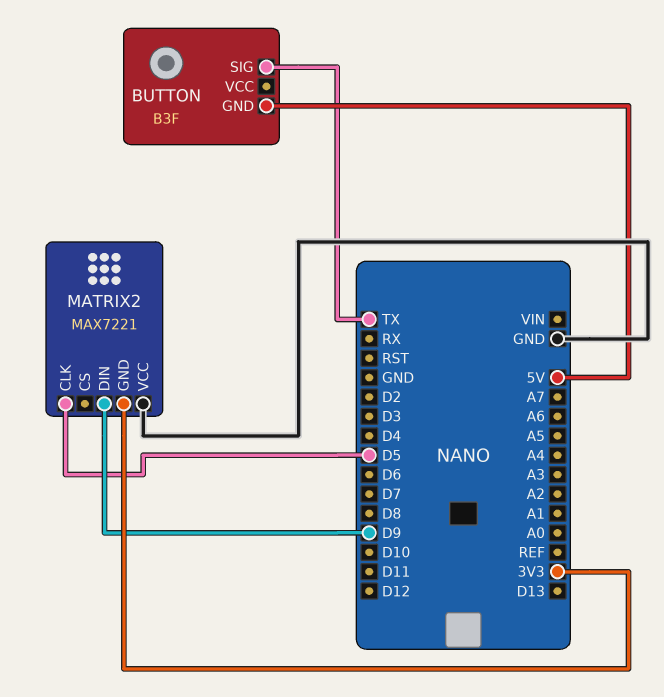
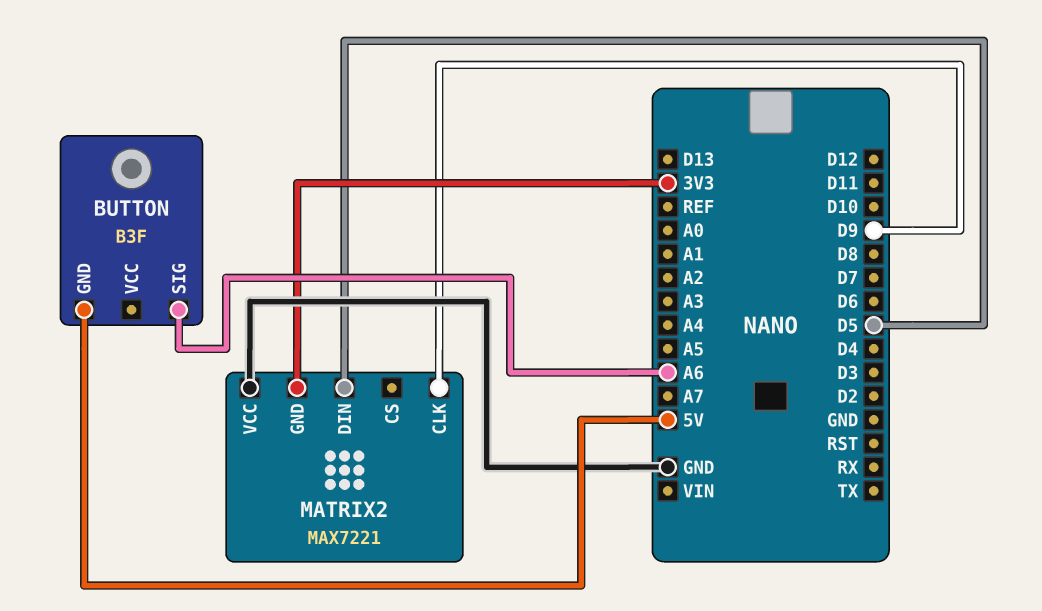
BUTTON pin SIG: TX -> A6
MATRIX2 pin CLK: D5 -> D9
MATRIX2 pin DIN: D9 -> D5

